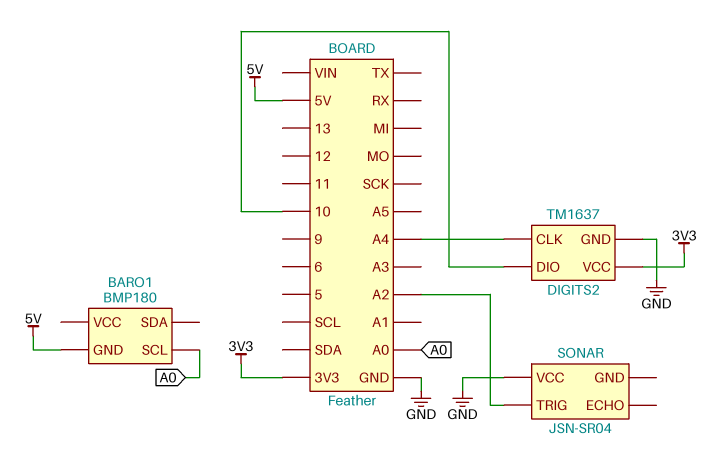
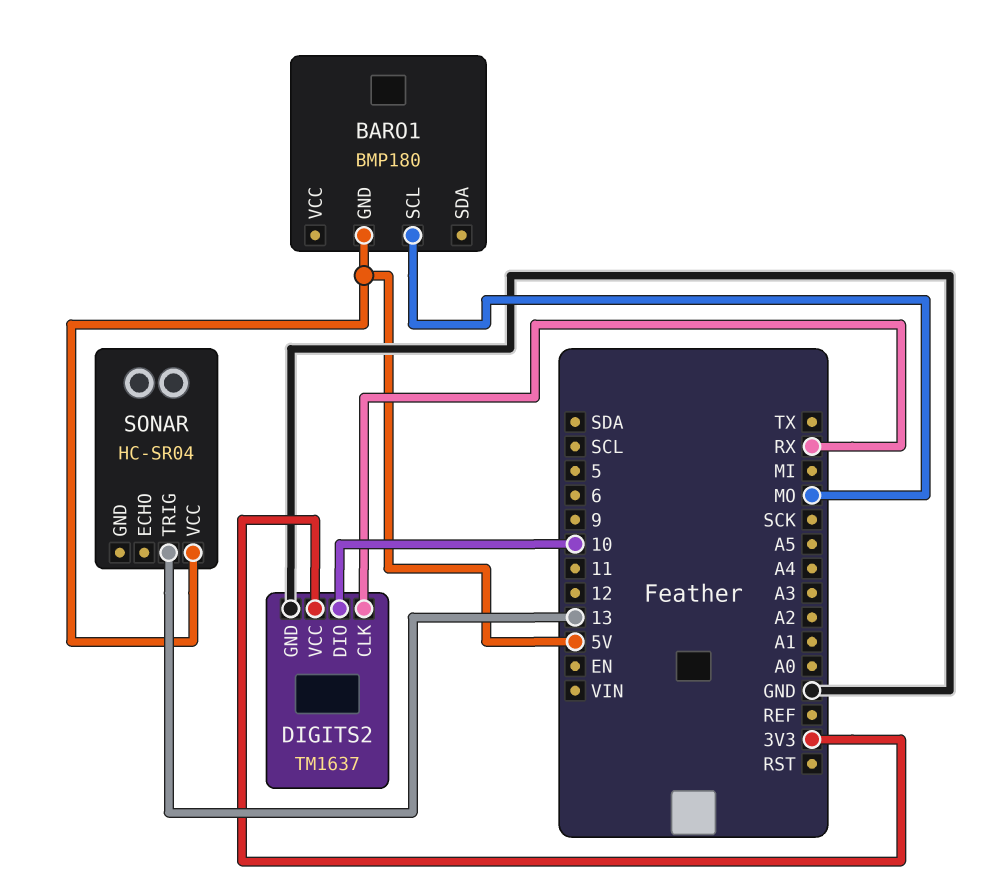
BARO1 pin SCL: A0 -> MO
DIGITS2 pin CLK: A4 -> RX
SONAR: JSN-SR04 -> HC-SR04
SONAR pin TRIG: A2 -> 13
SONAR pin VCC: GND -> 5V

